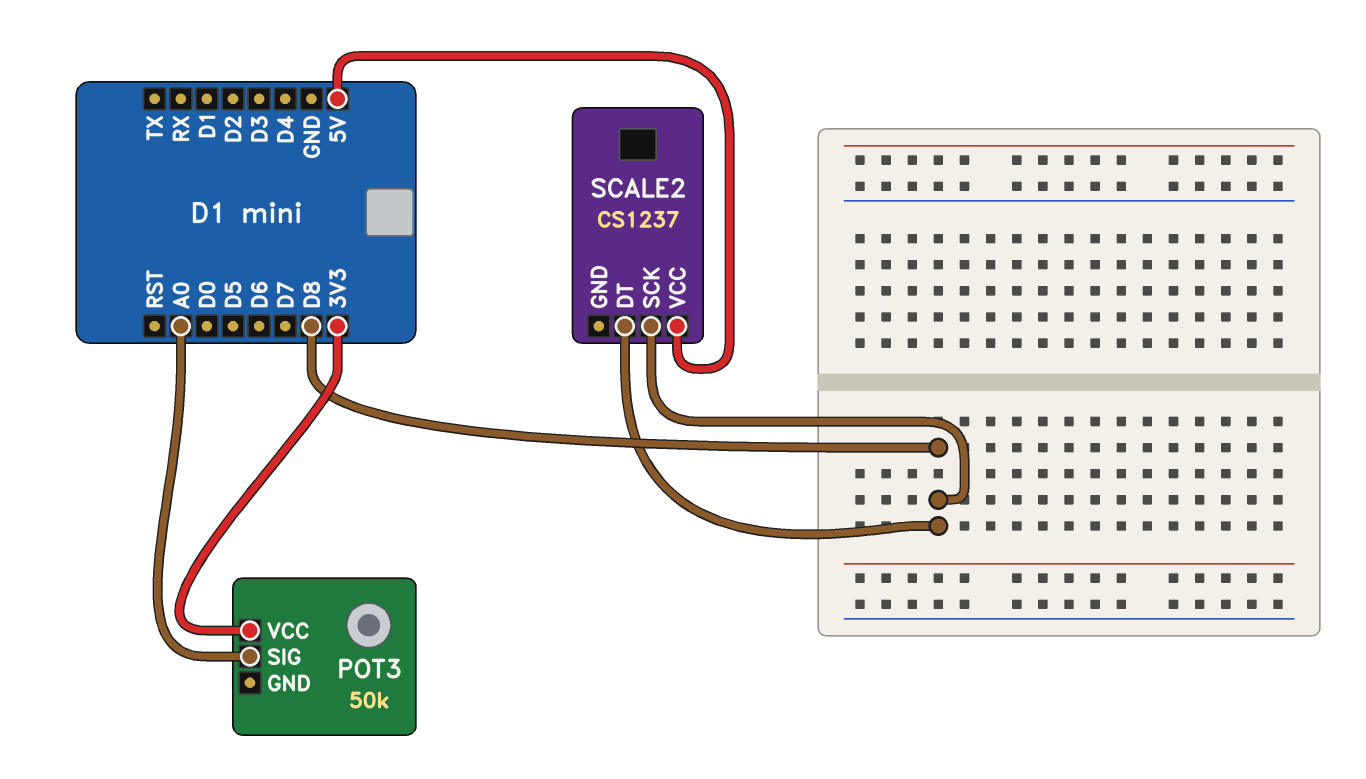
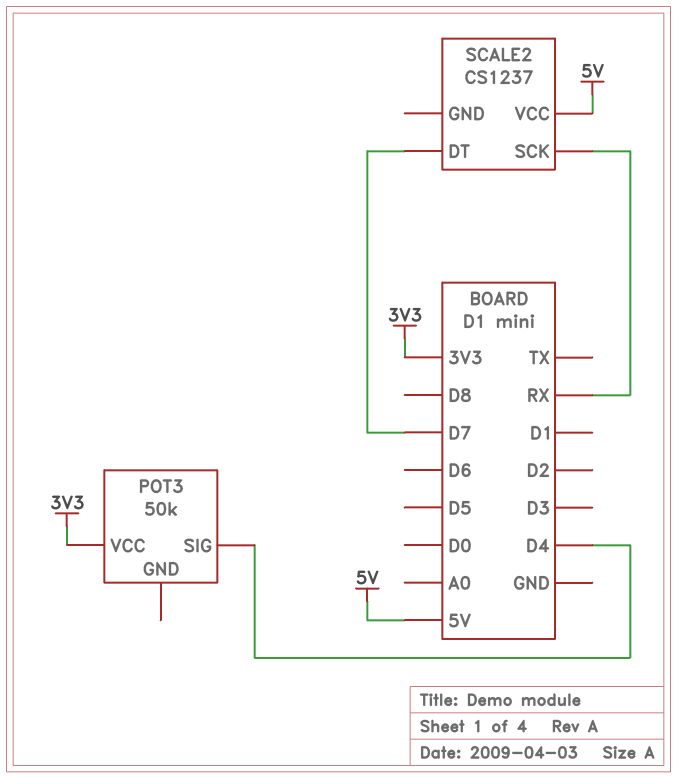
POT3 pin SIG: A0 -> D4
SCALE2 pin DT: D8 -> D7
SCALE2 pin SCK: D8 -> RX

